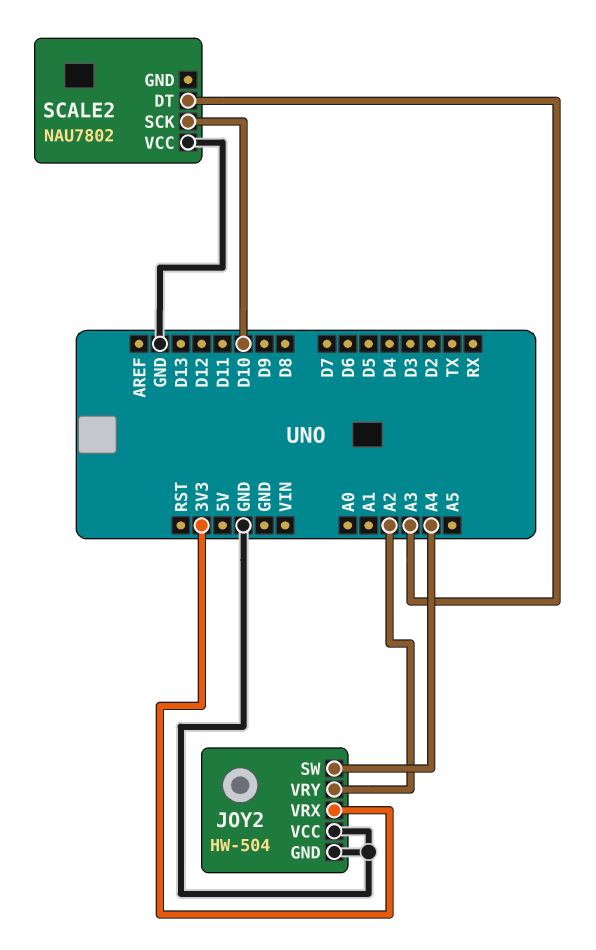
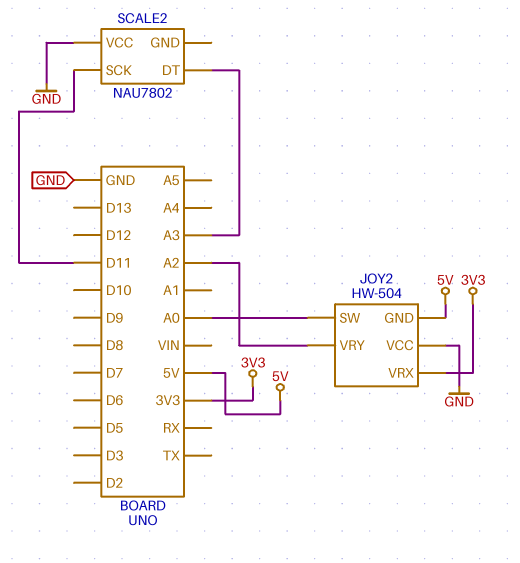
JOY2 pin GND: GND -> 5V
JOY2 pin SW: A4 -> A0
SCALE2 pin SCK: D10 -> D11

